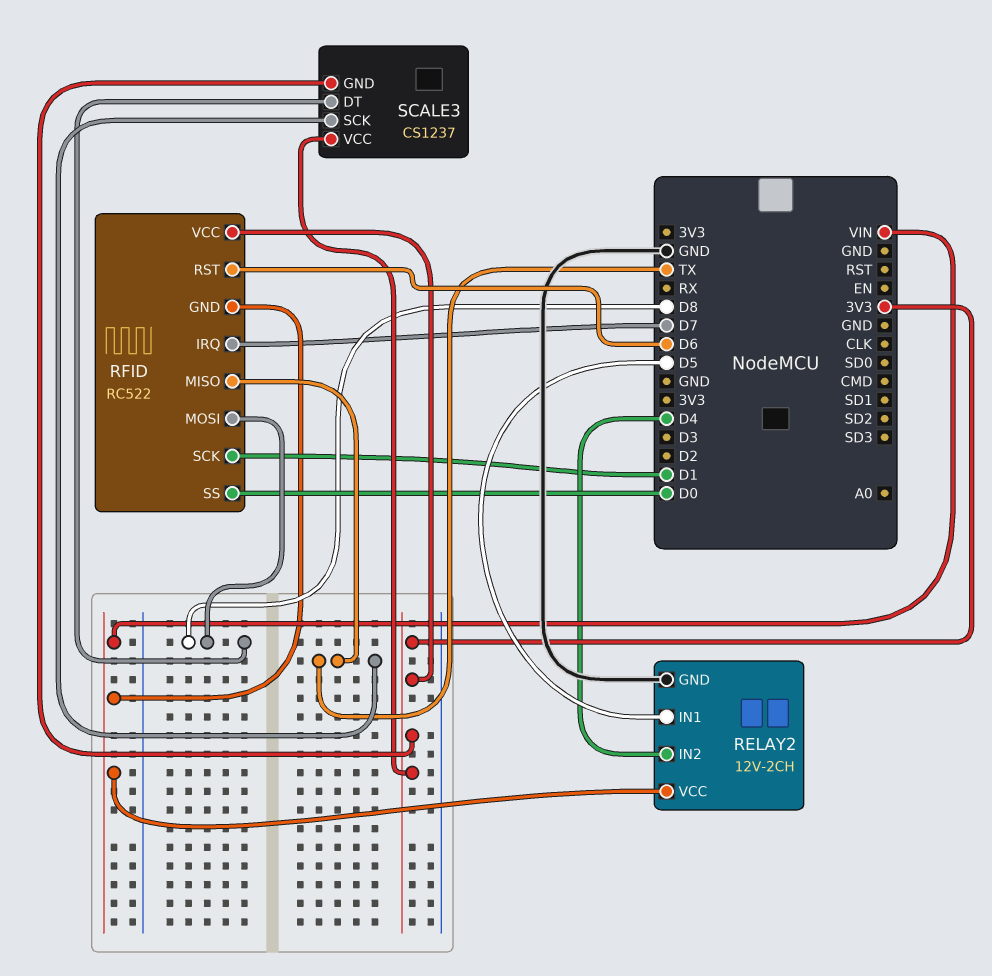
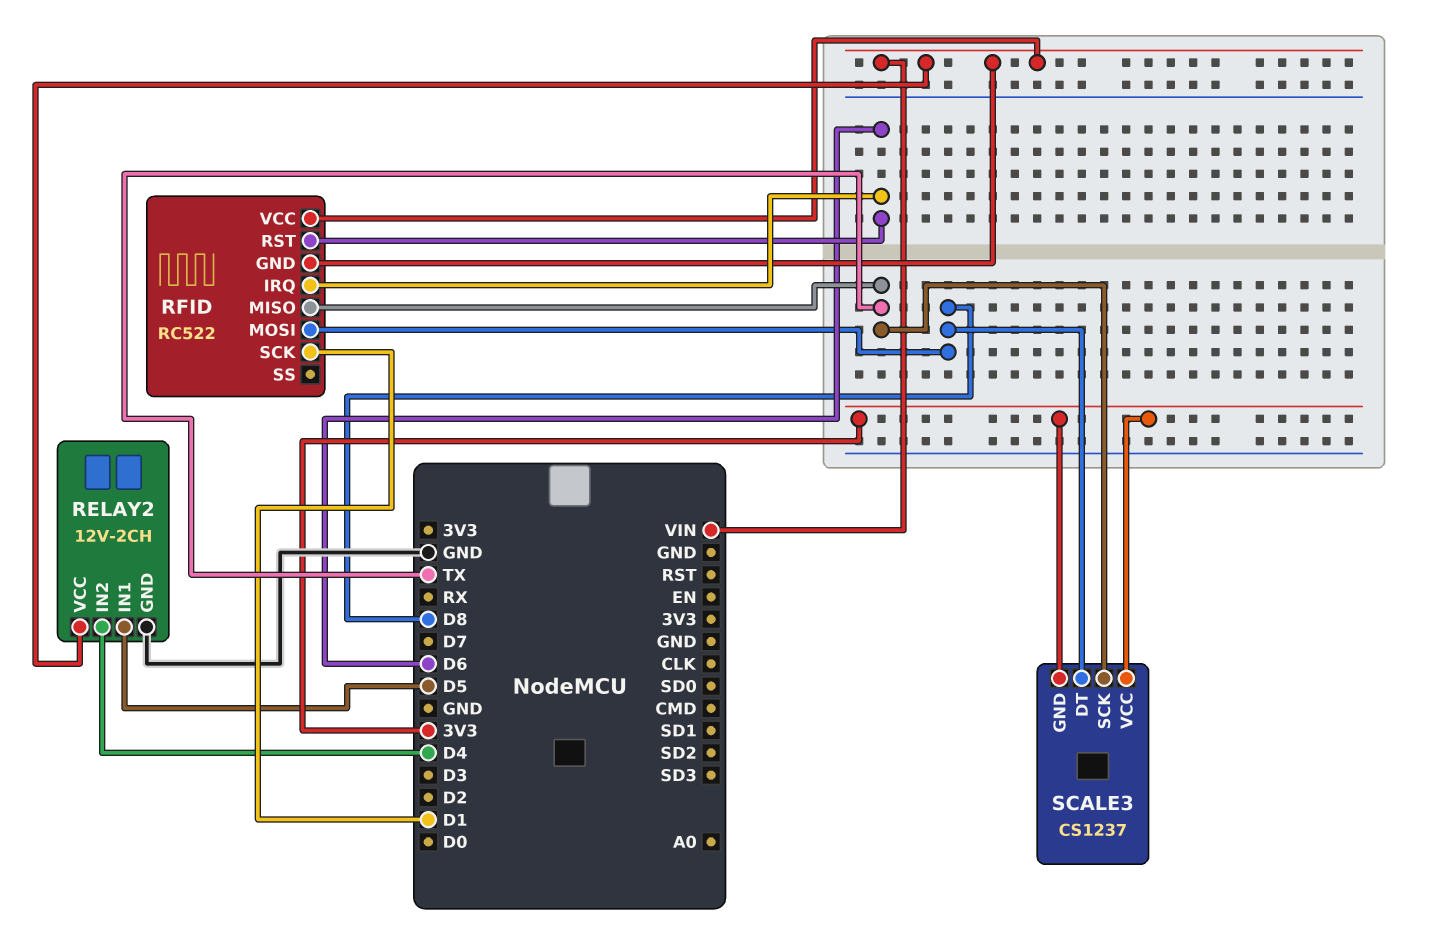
RFID pin IRQ: D7 -> D6
RFID pin SS: D0 -> none
RFID pin VCC: 3V3 -> VIN

